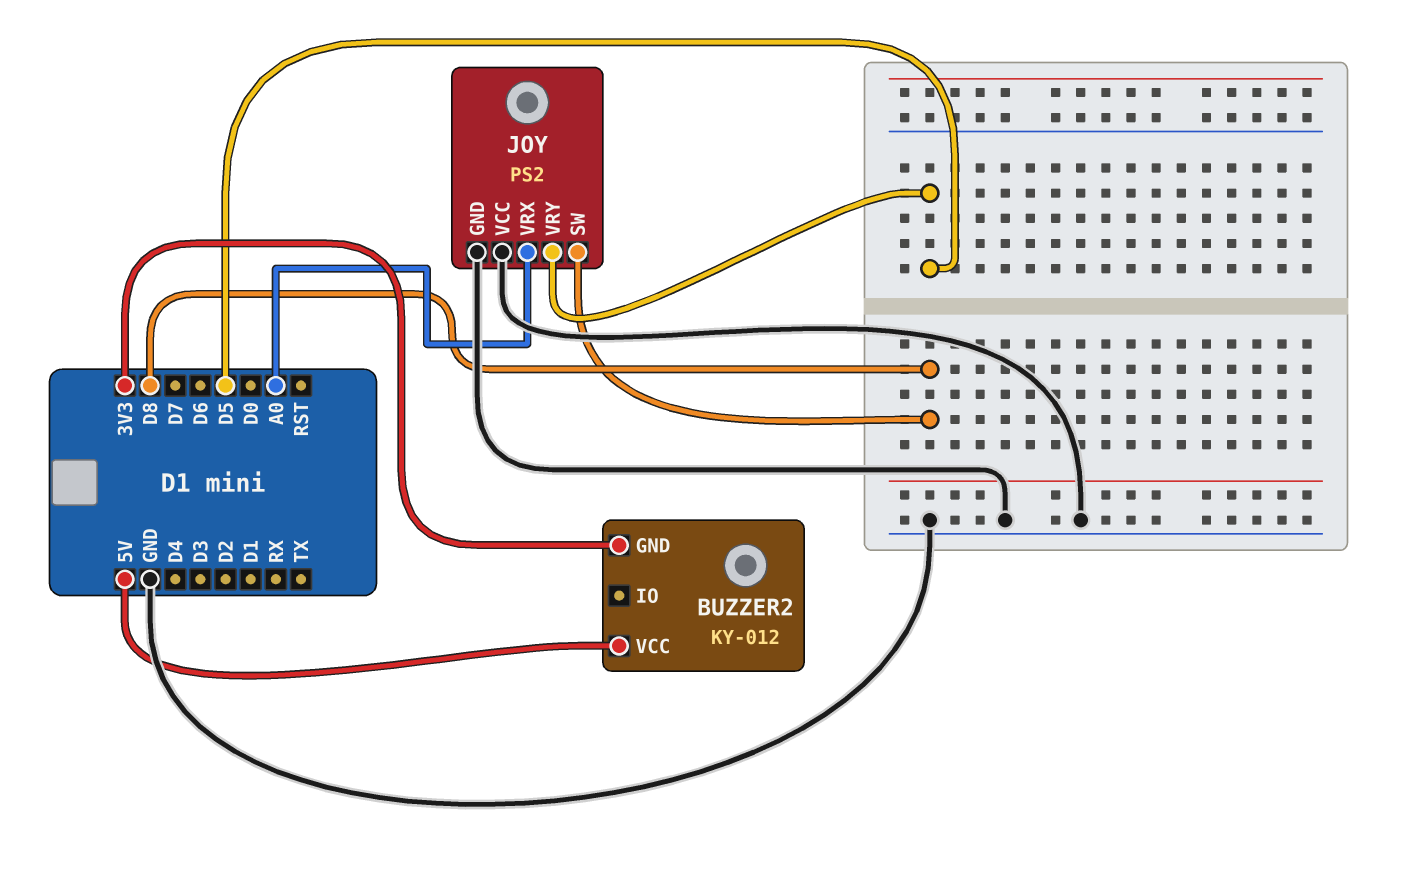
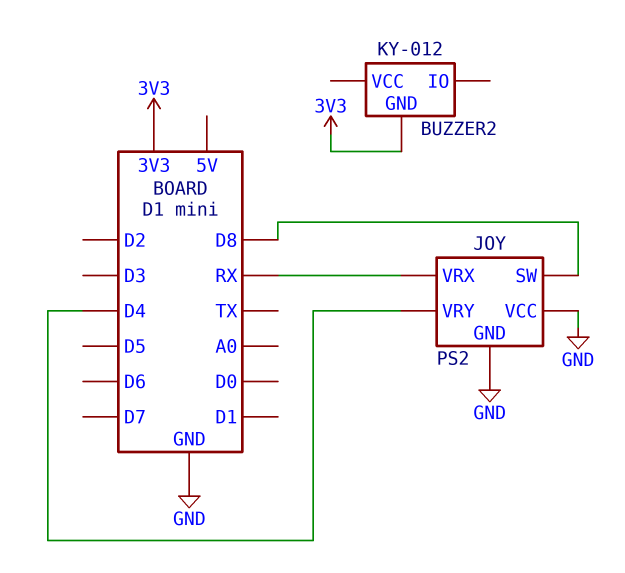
BUZZER2 pin VCC: 5V -> none
JOY pin VRX: A0 -> RX
JOY pin VRY: D5 -> D4

